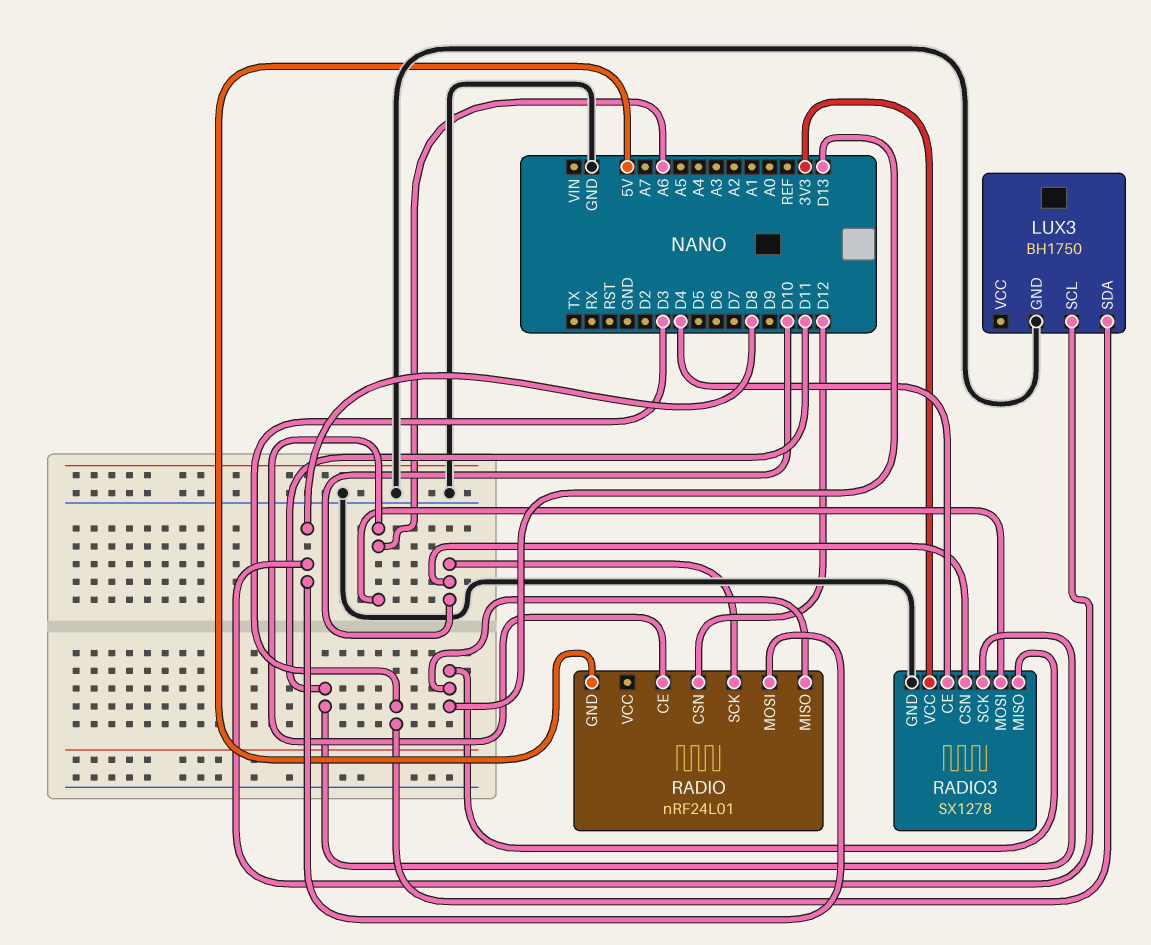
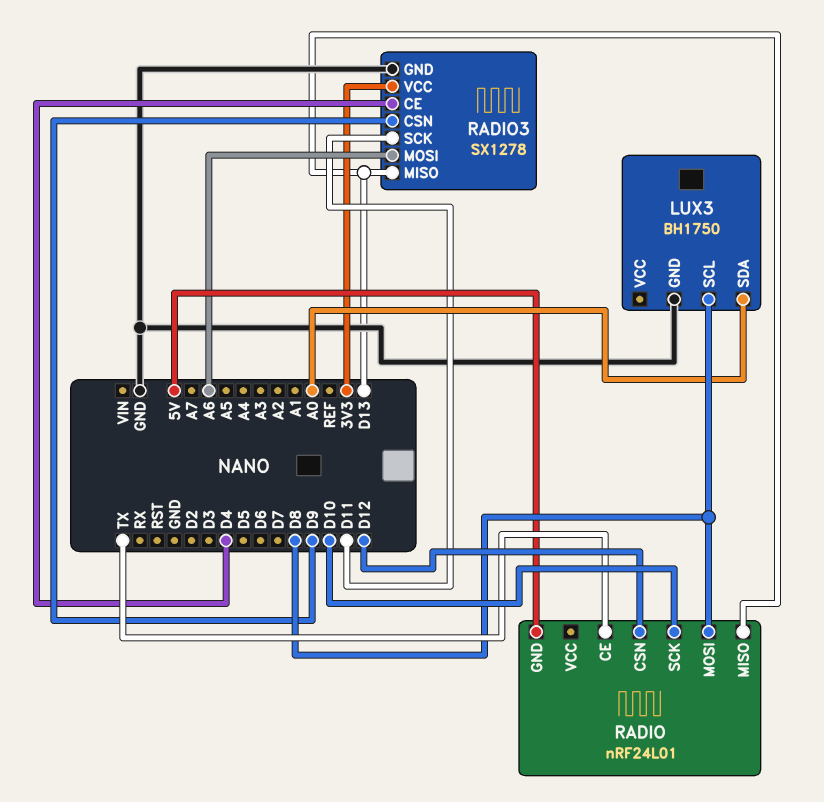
LUX3 pin SDA: D3 -> A0
RADIO pin CE: A6 -> TX
RADIO3 pin CSN: D10 -> D9

